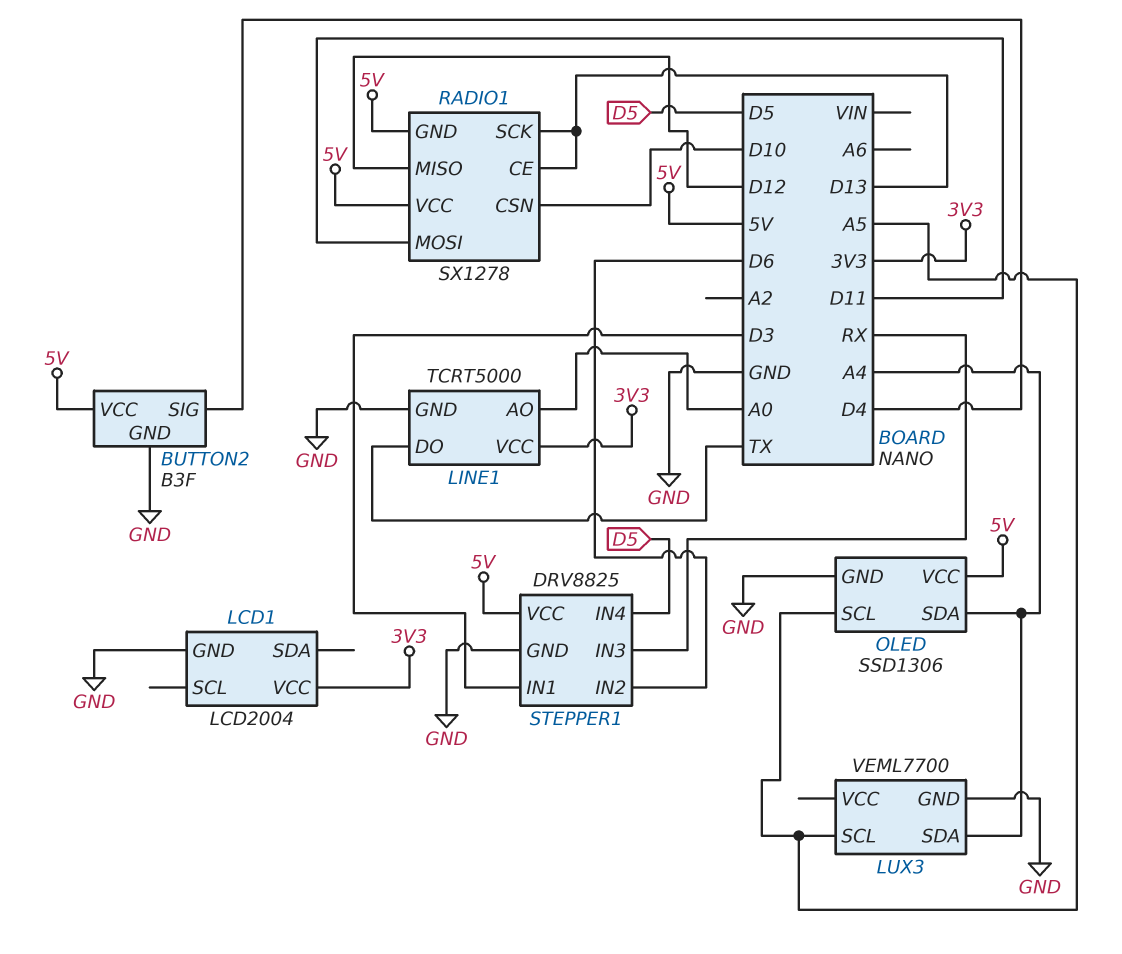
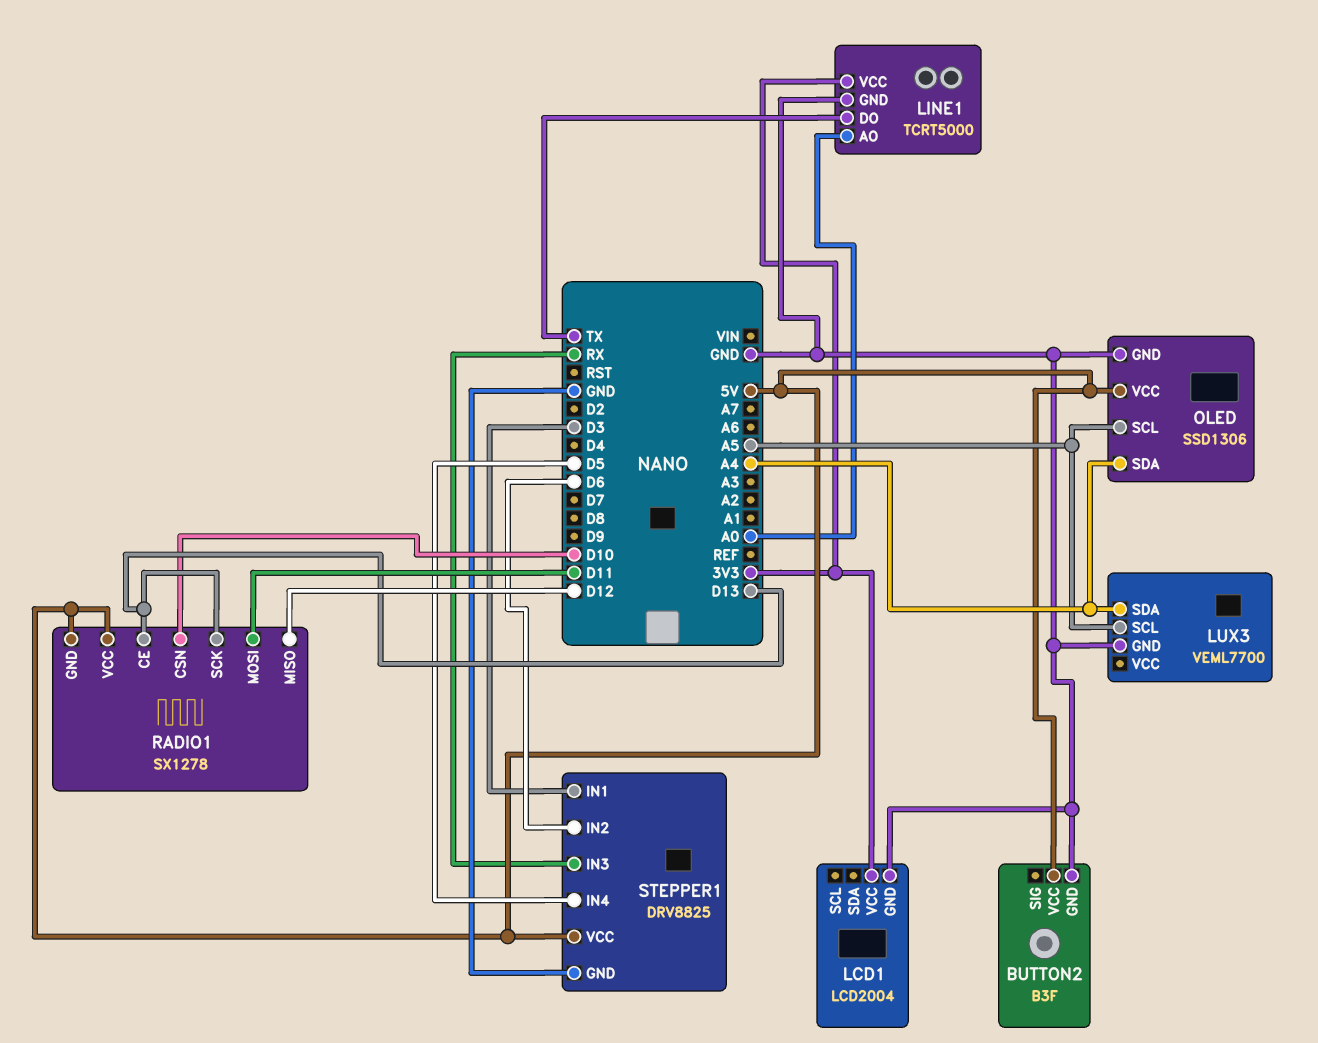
BUTTON2 pin SIG: D4 -> none

